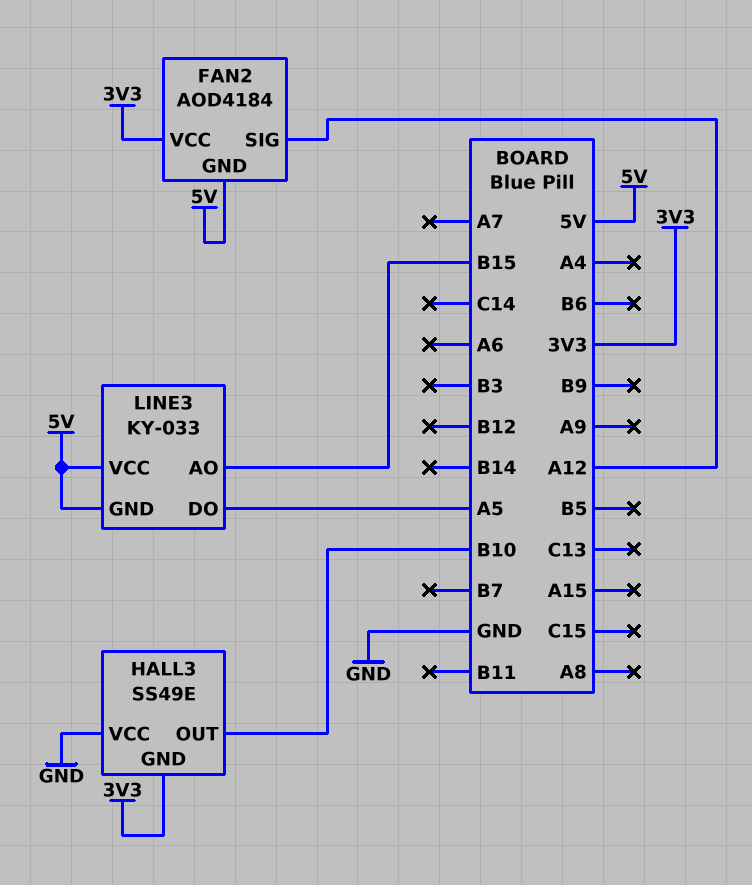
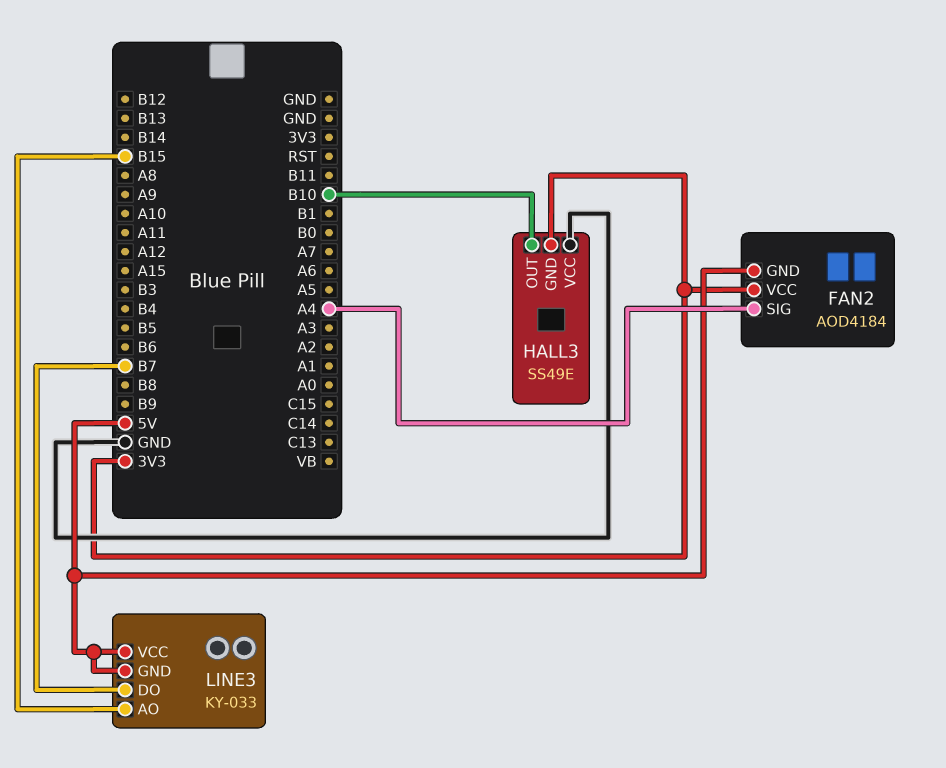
FAN2 pin SIG: A12 -> A4
LINE3 pin DO: A5 -> B7

